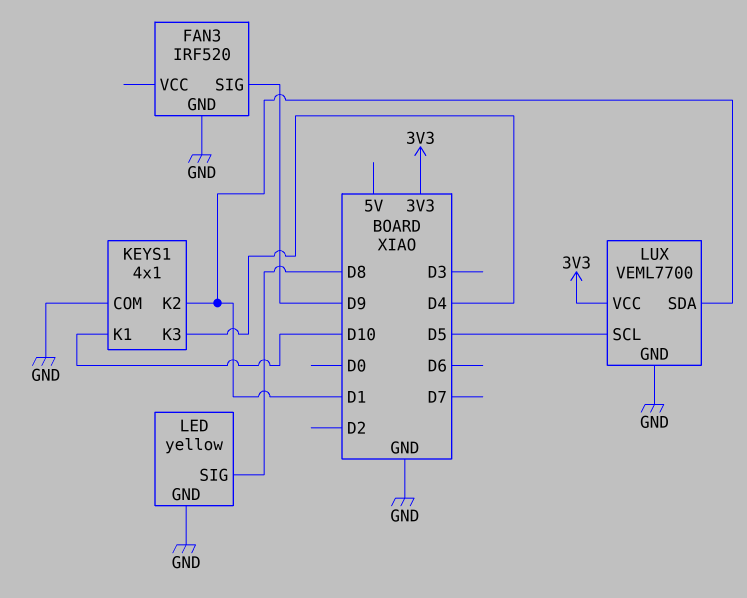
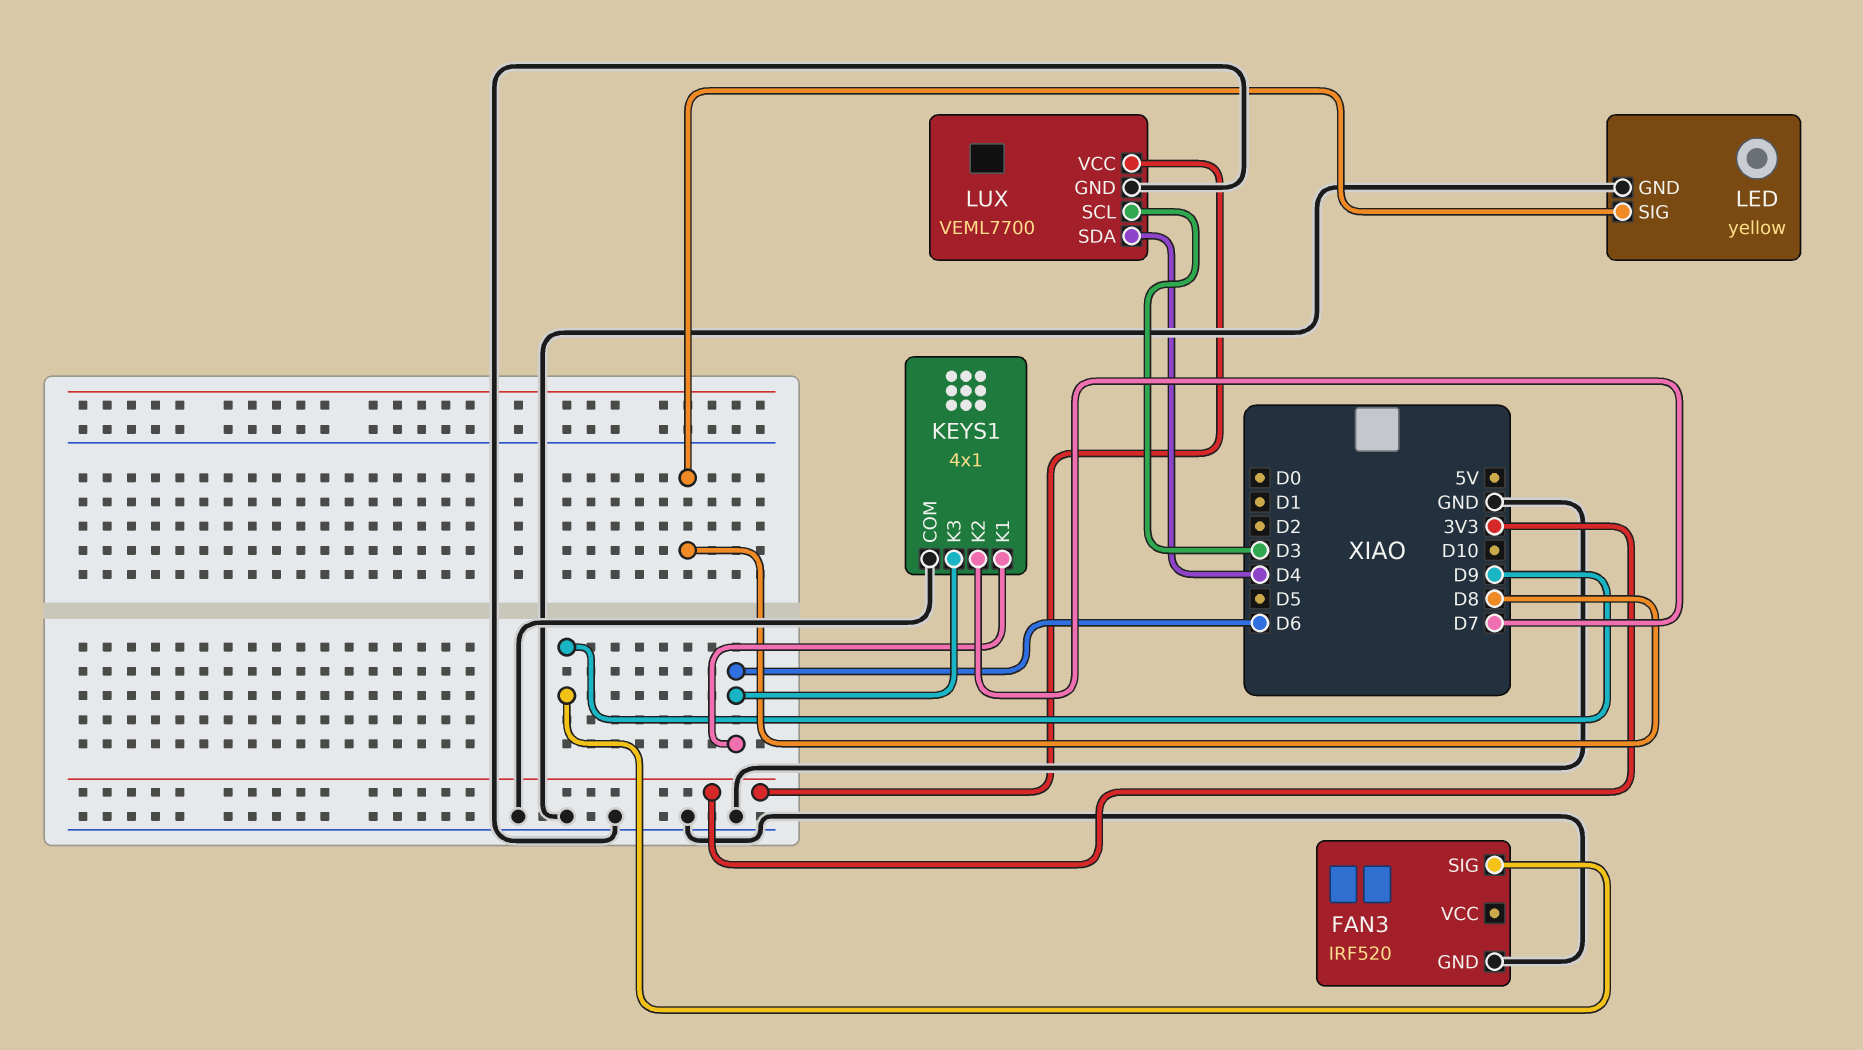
KEYS1 pin K1: D10 -> D6
KEYS1 pin K2: D1 -> D7
KEYS1 pin K3: D4 -> D6
LUX pin SCL: D5 -> D3
LUX pin SDA: D1 -> D4

